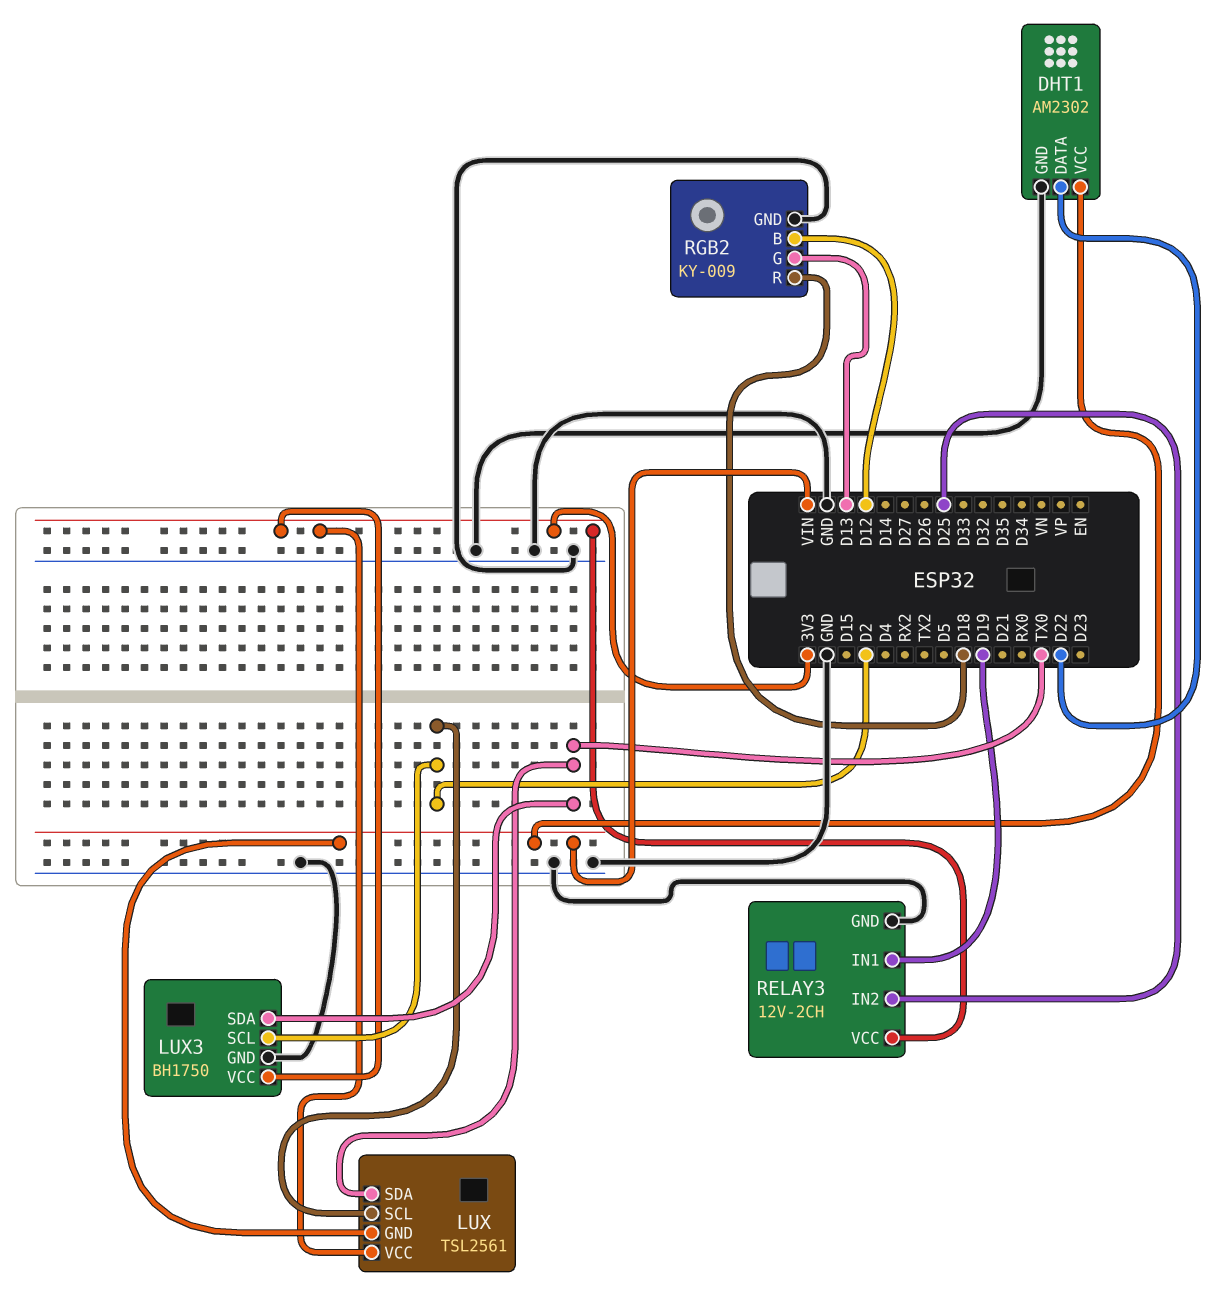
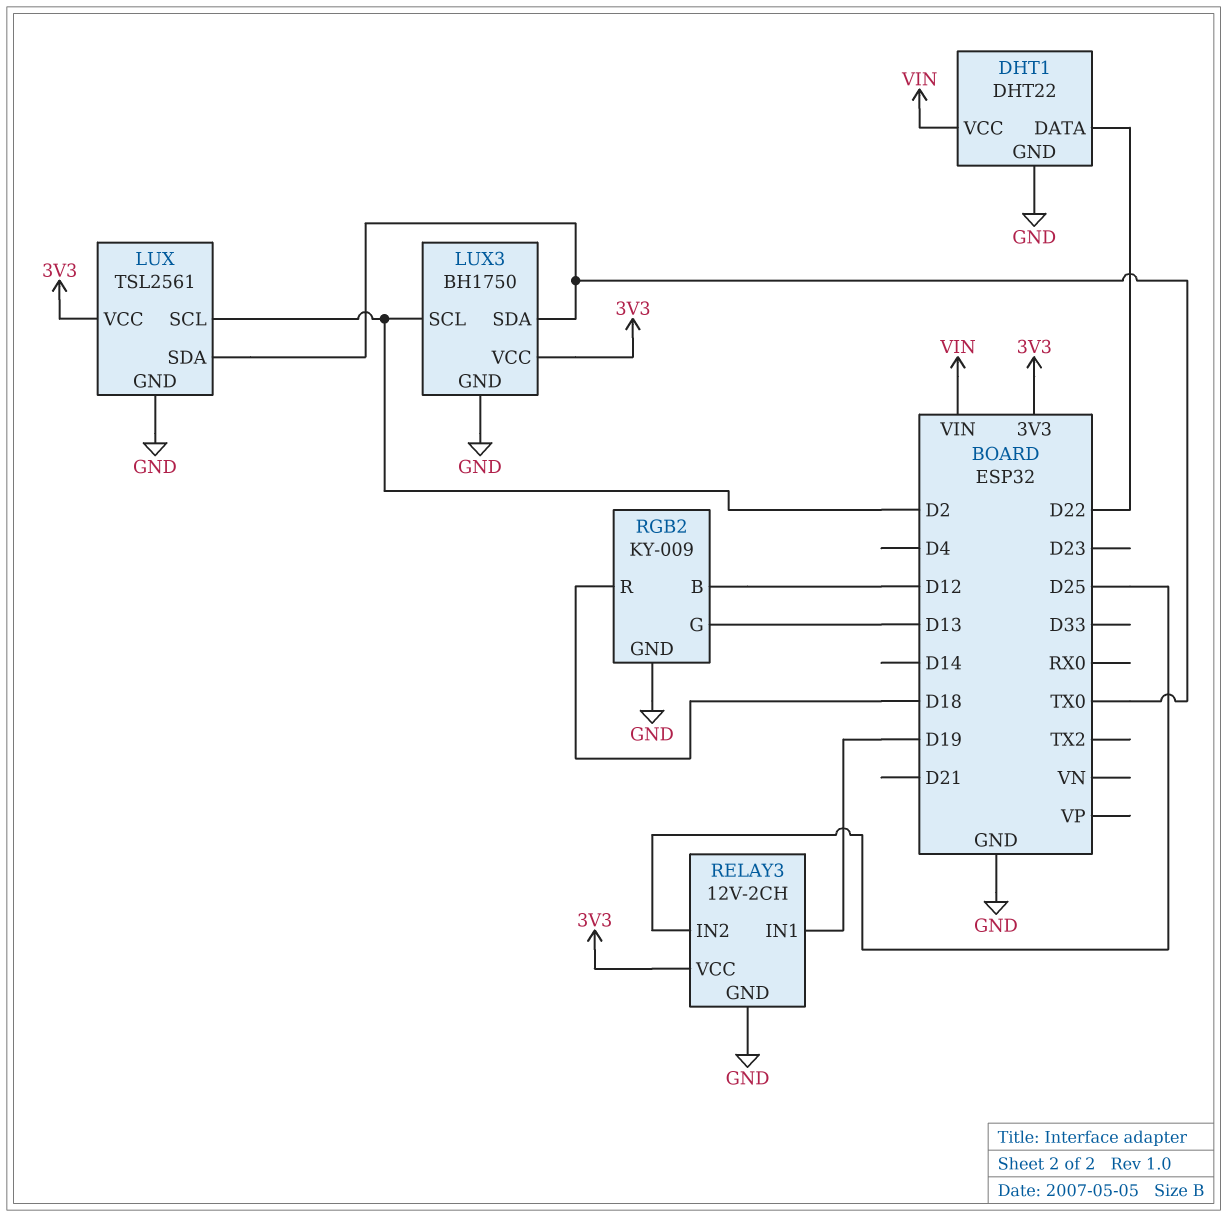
DHT1: AM2302 -> DHT22
LUX pin GND: VIN -> GND

